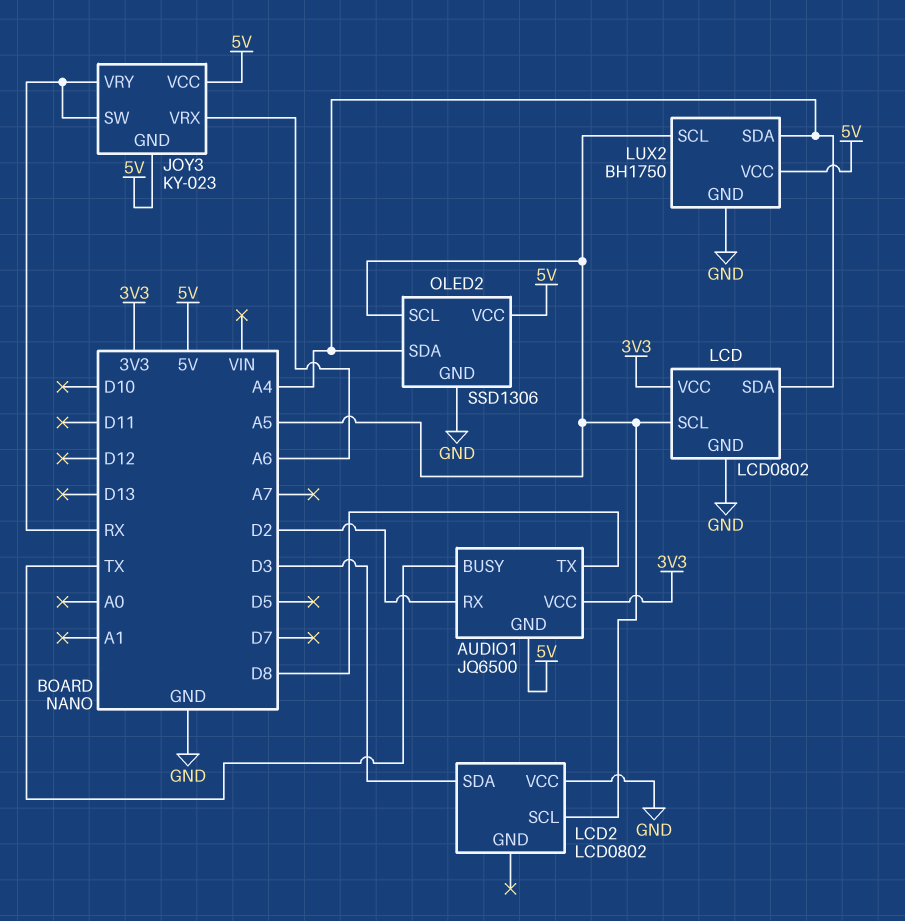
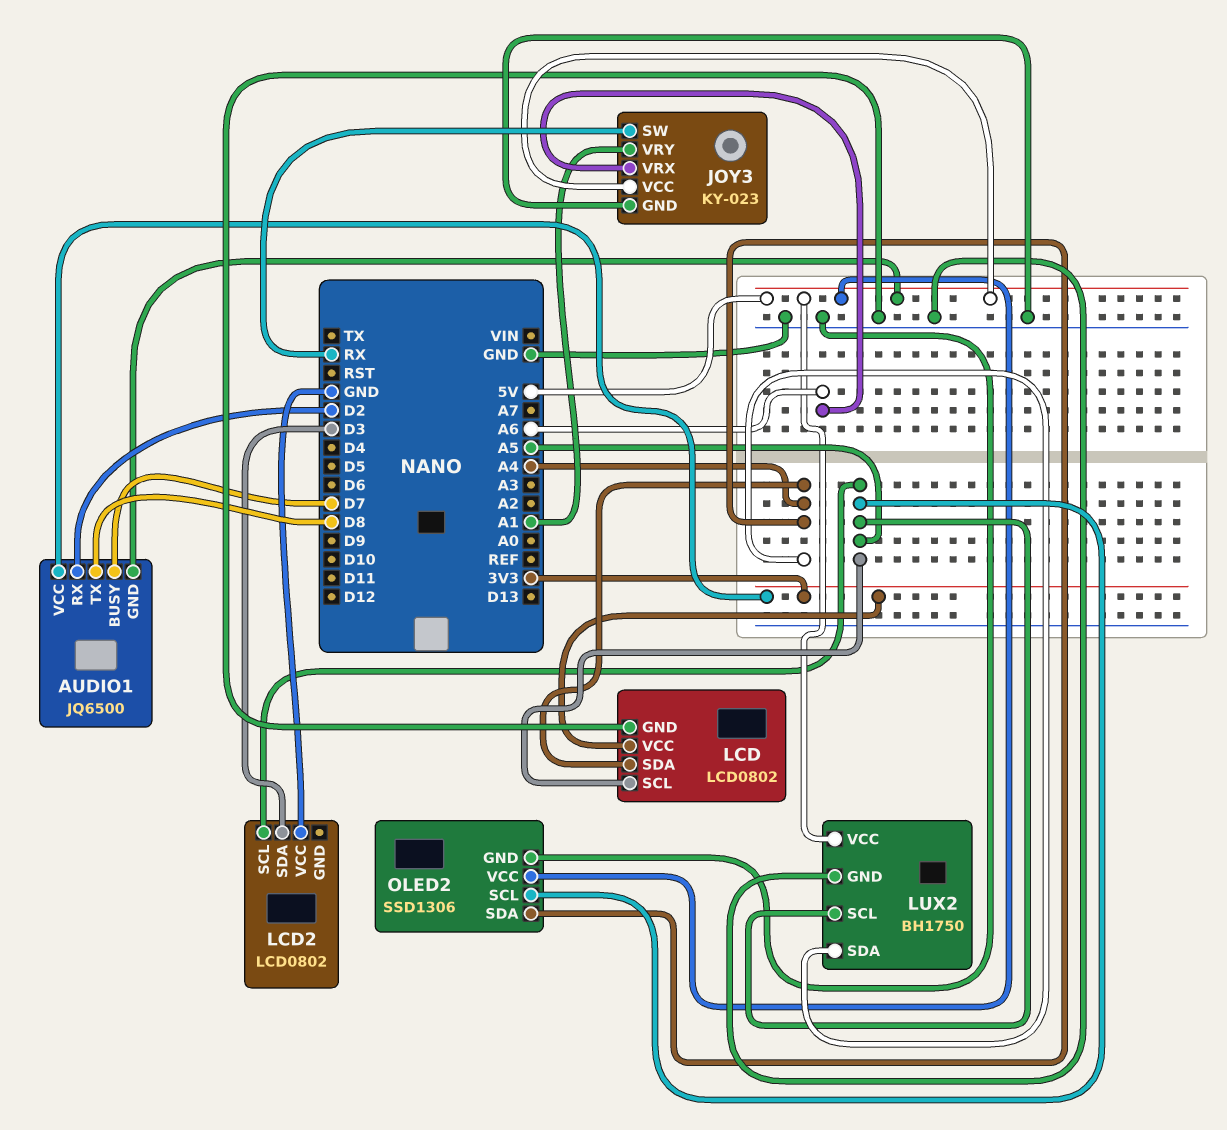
AUDIO1 pin BUSY: TX -> D7
JOY3 pin GND: 5V -> GND
JOY3 pin VRY: RX -> A1

